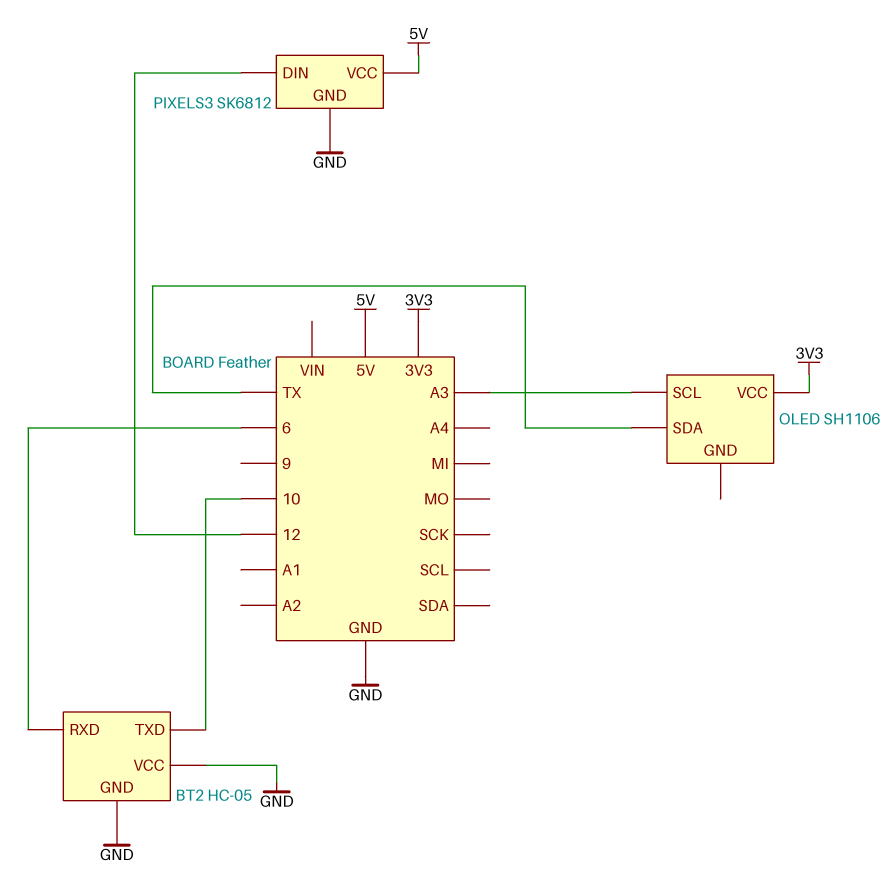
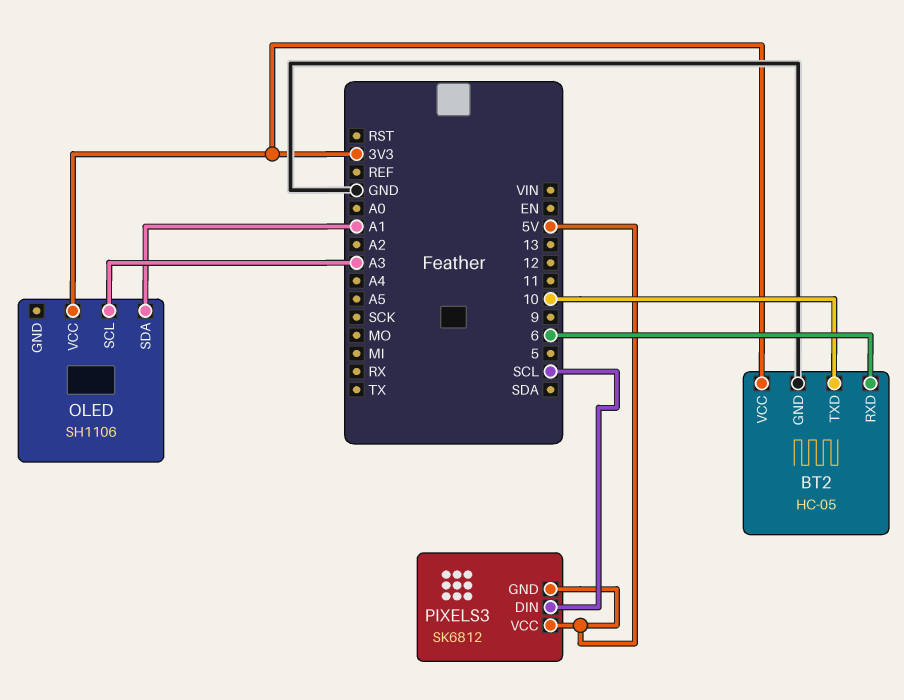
BT2 pin VCC: GND -> 3V3
OLED pin SDA: TX -> A1
PIXELS3 pin DIN: 12 -> SCL
PIXELS3 pin GND: GND -> 5V

